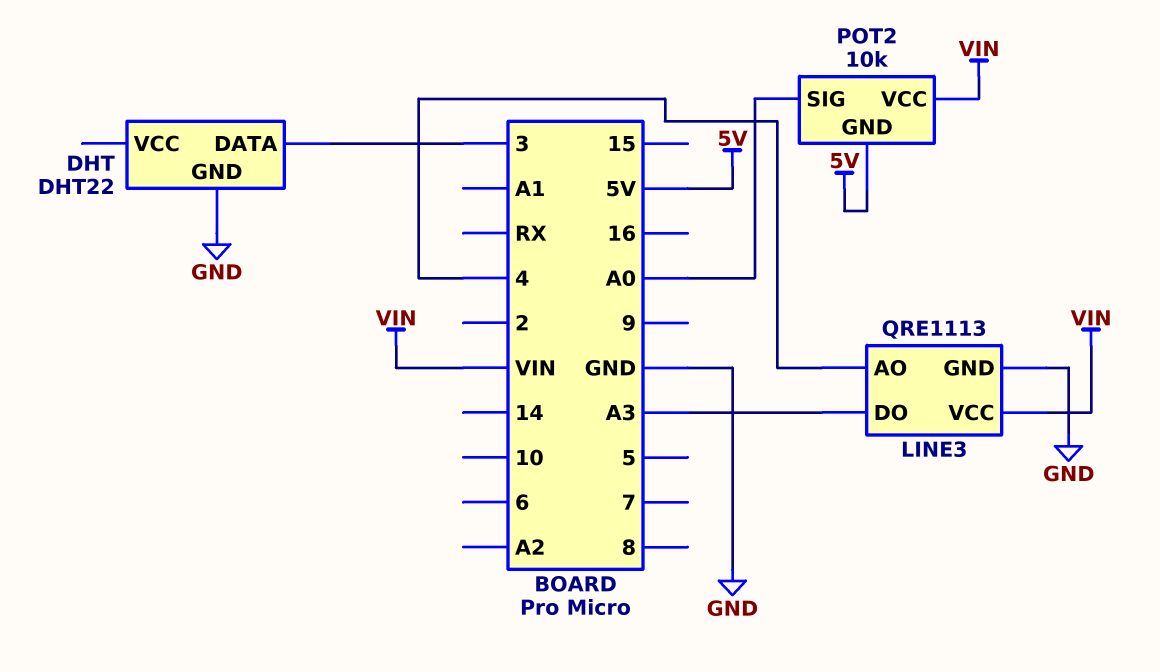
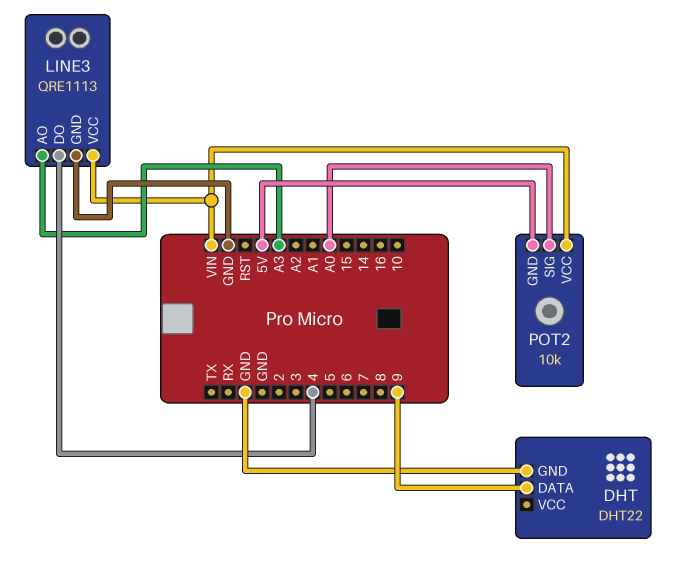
DHT pin DATA: 3 -> 9
LINE3 pin AO: 4 -> A3
LINE3 pin DO: A3 -> 4

